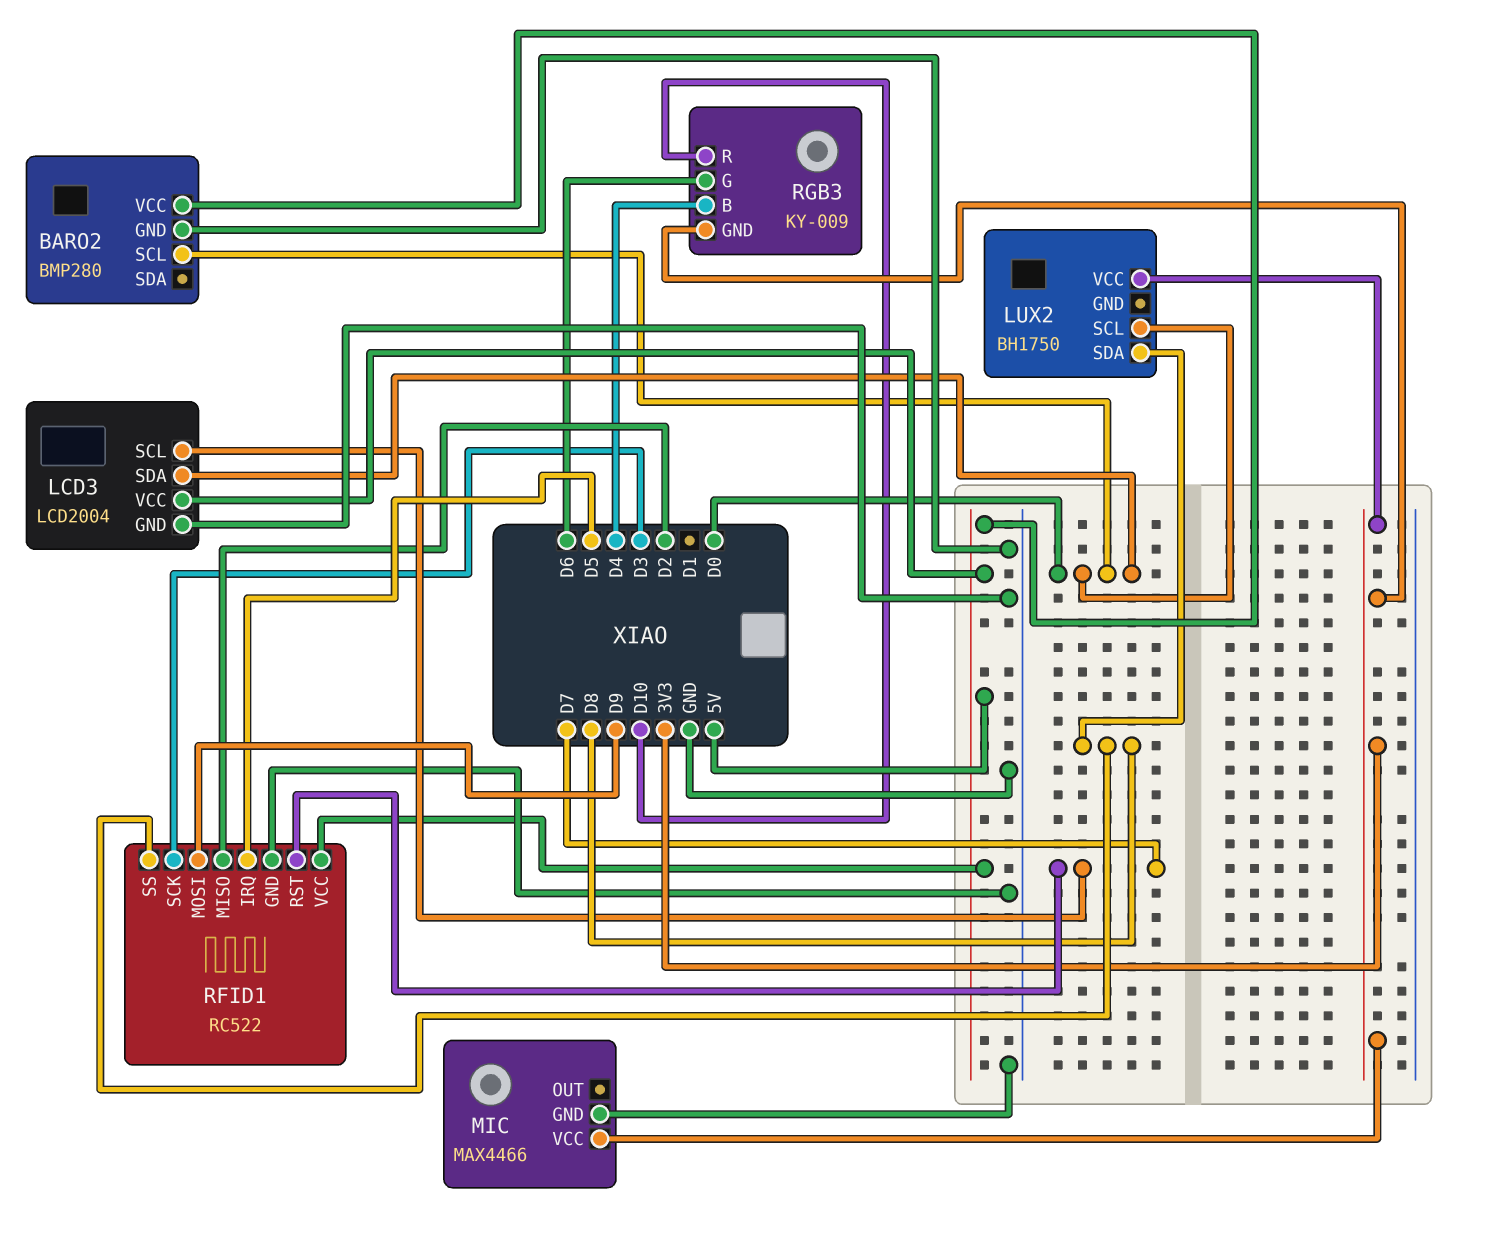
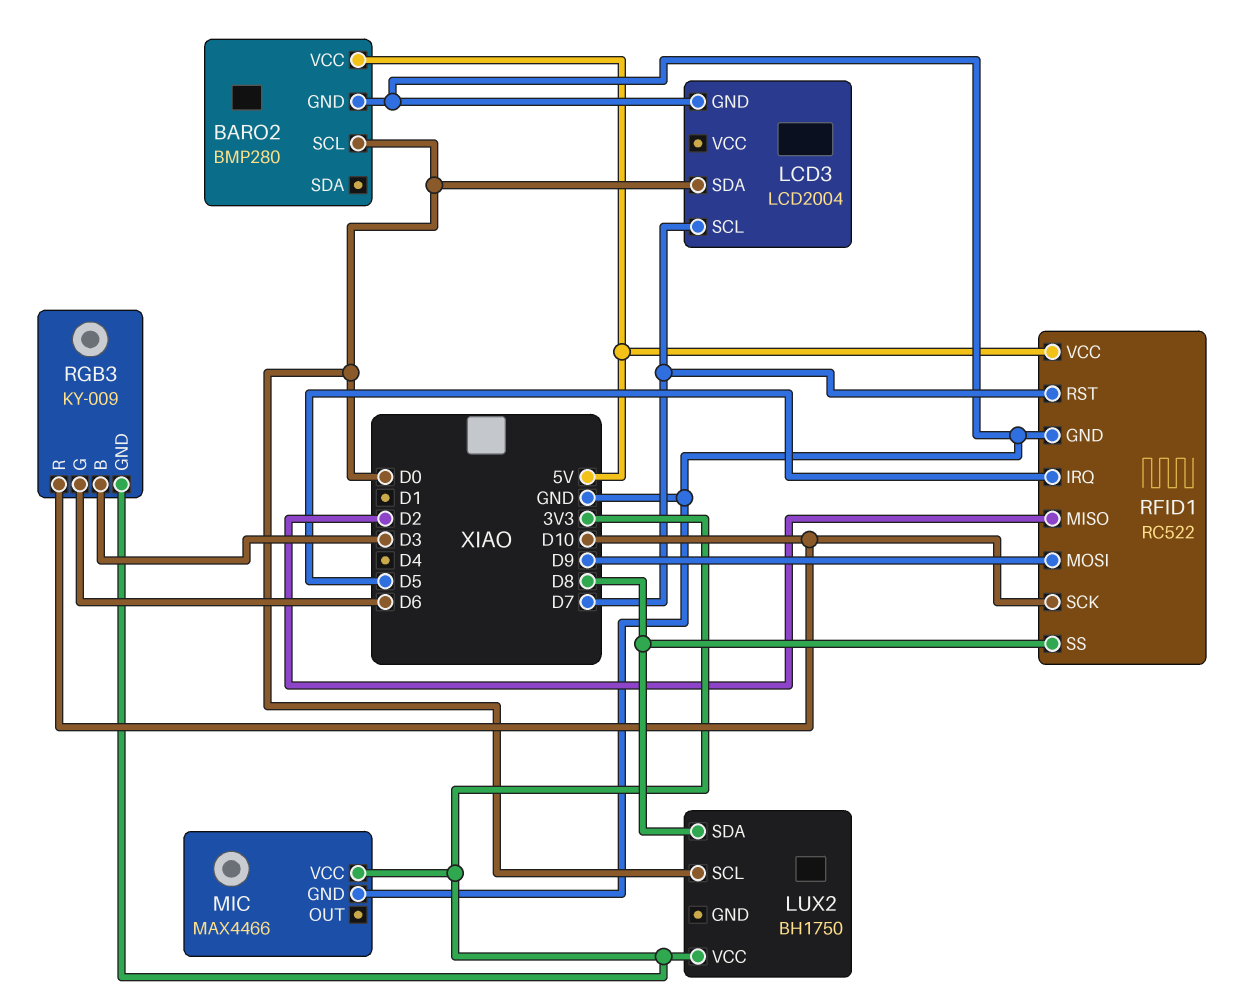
LCD3 pin VCC: 5V -> none
RFID1 pin SCK: D3 -> D10
RGB3 pin B: D4 -> D3

